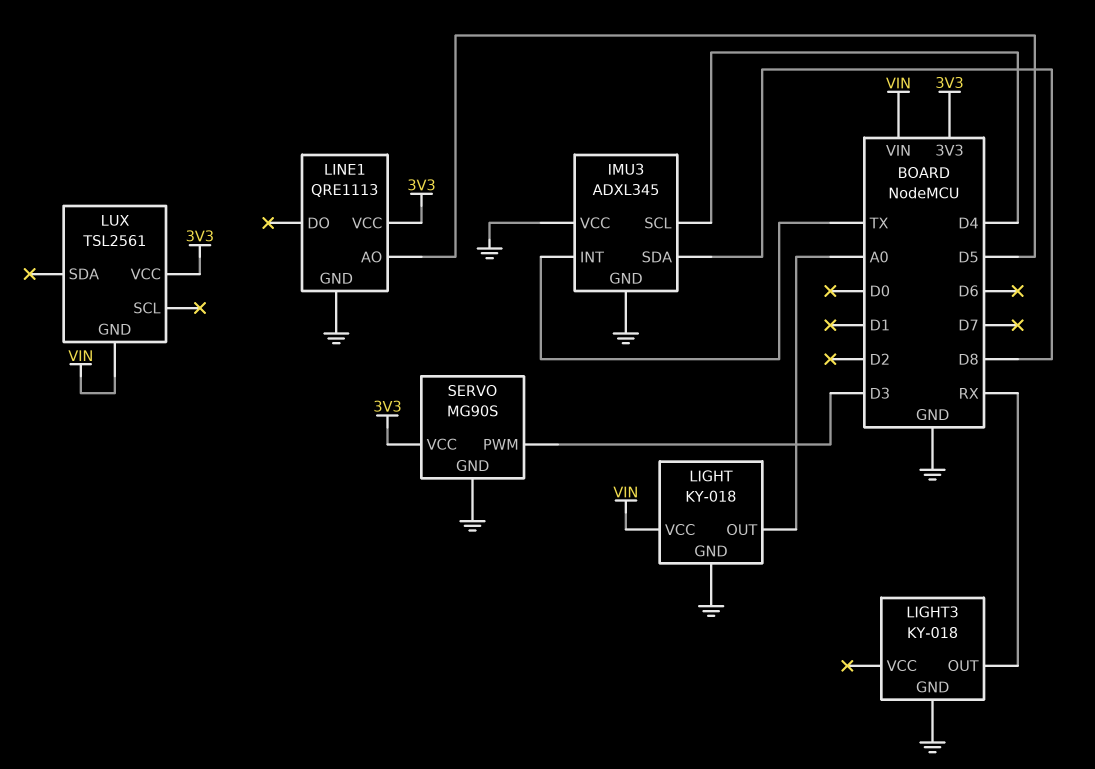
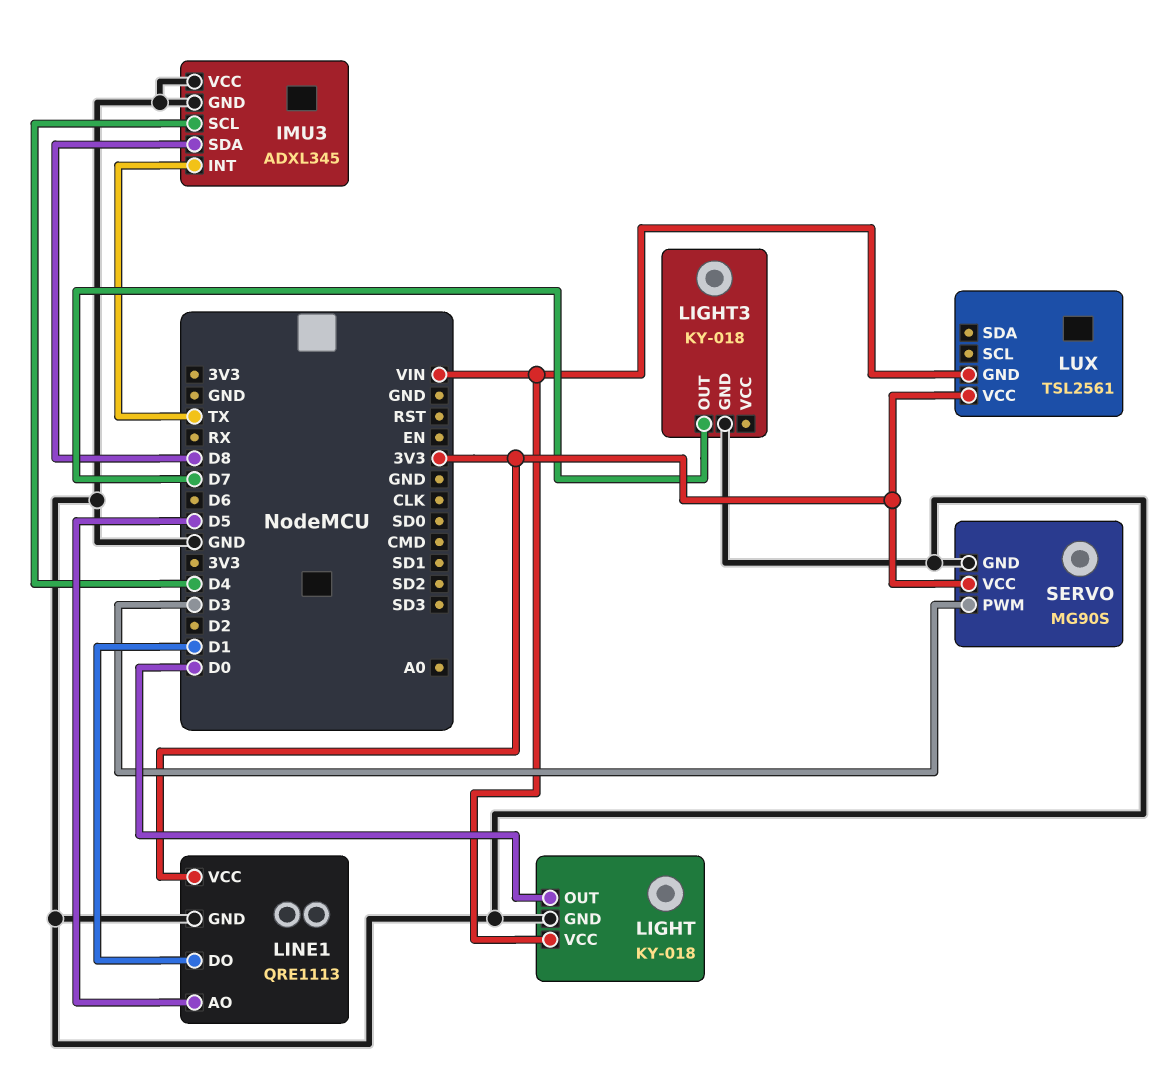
LIGHT pin OUT: A0 -> D0
LIGHT3 pin OUT: RX -> D7
LINE1 pin DO: none -> D1

